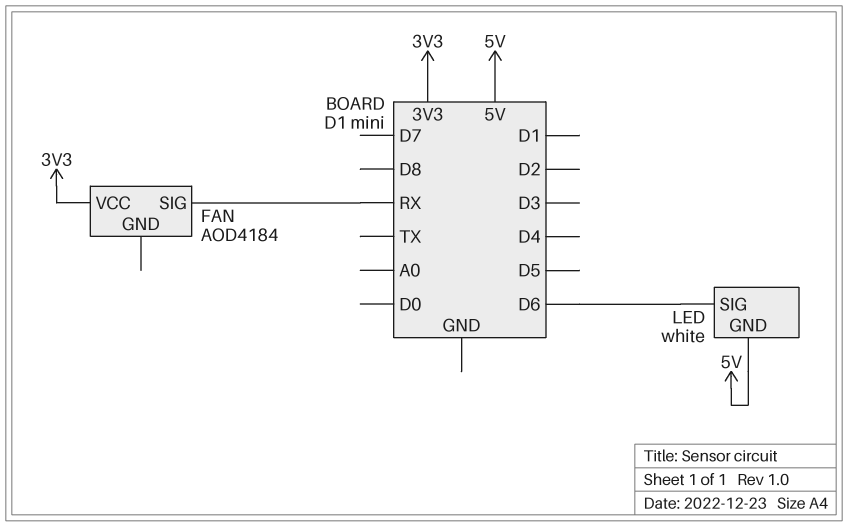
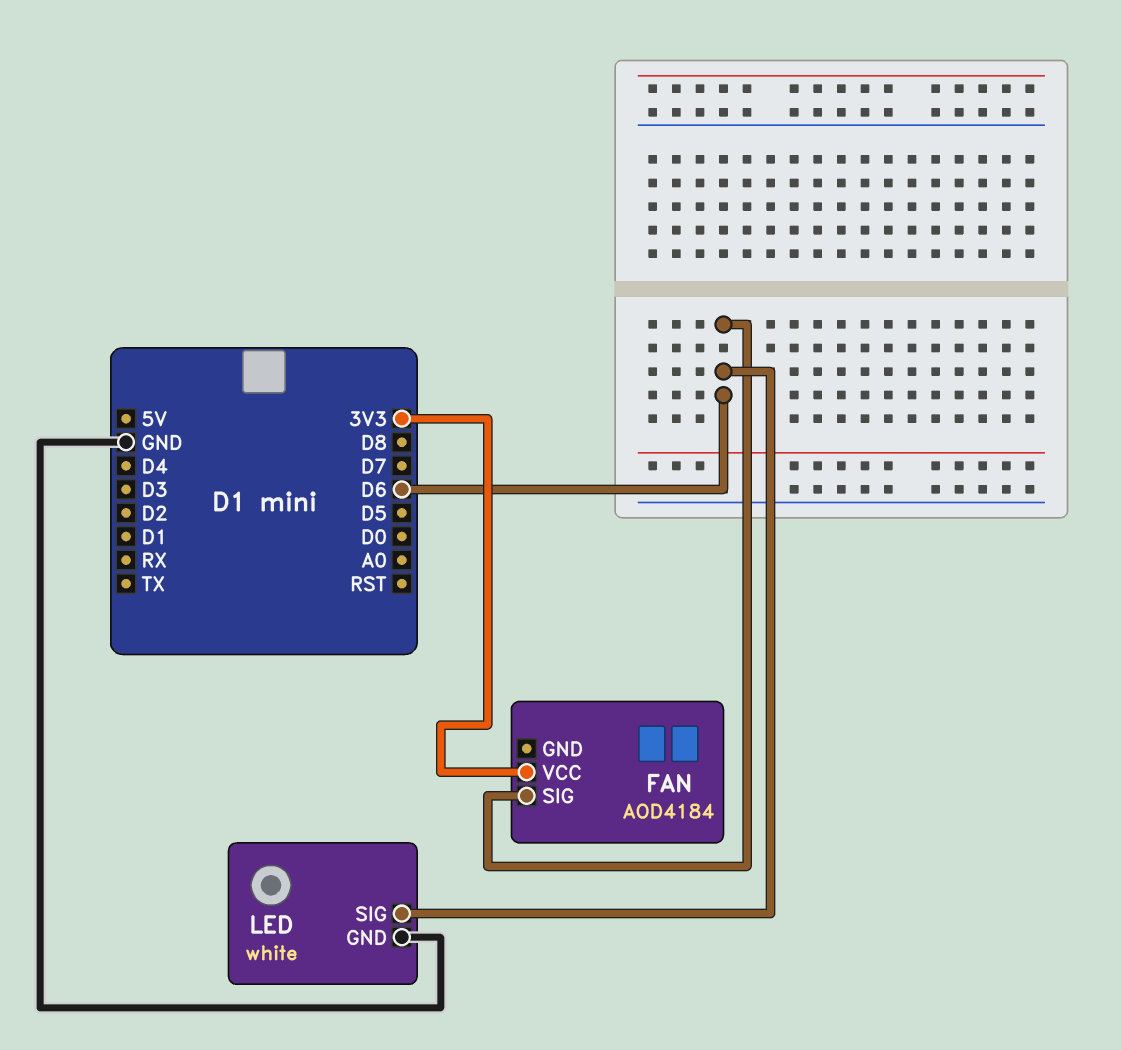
FAN pin SIG: RX -> D6
LED pin GND: 5V -> GND

